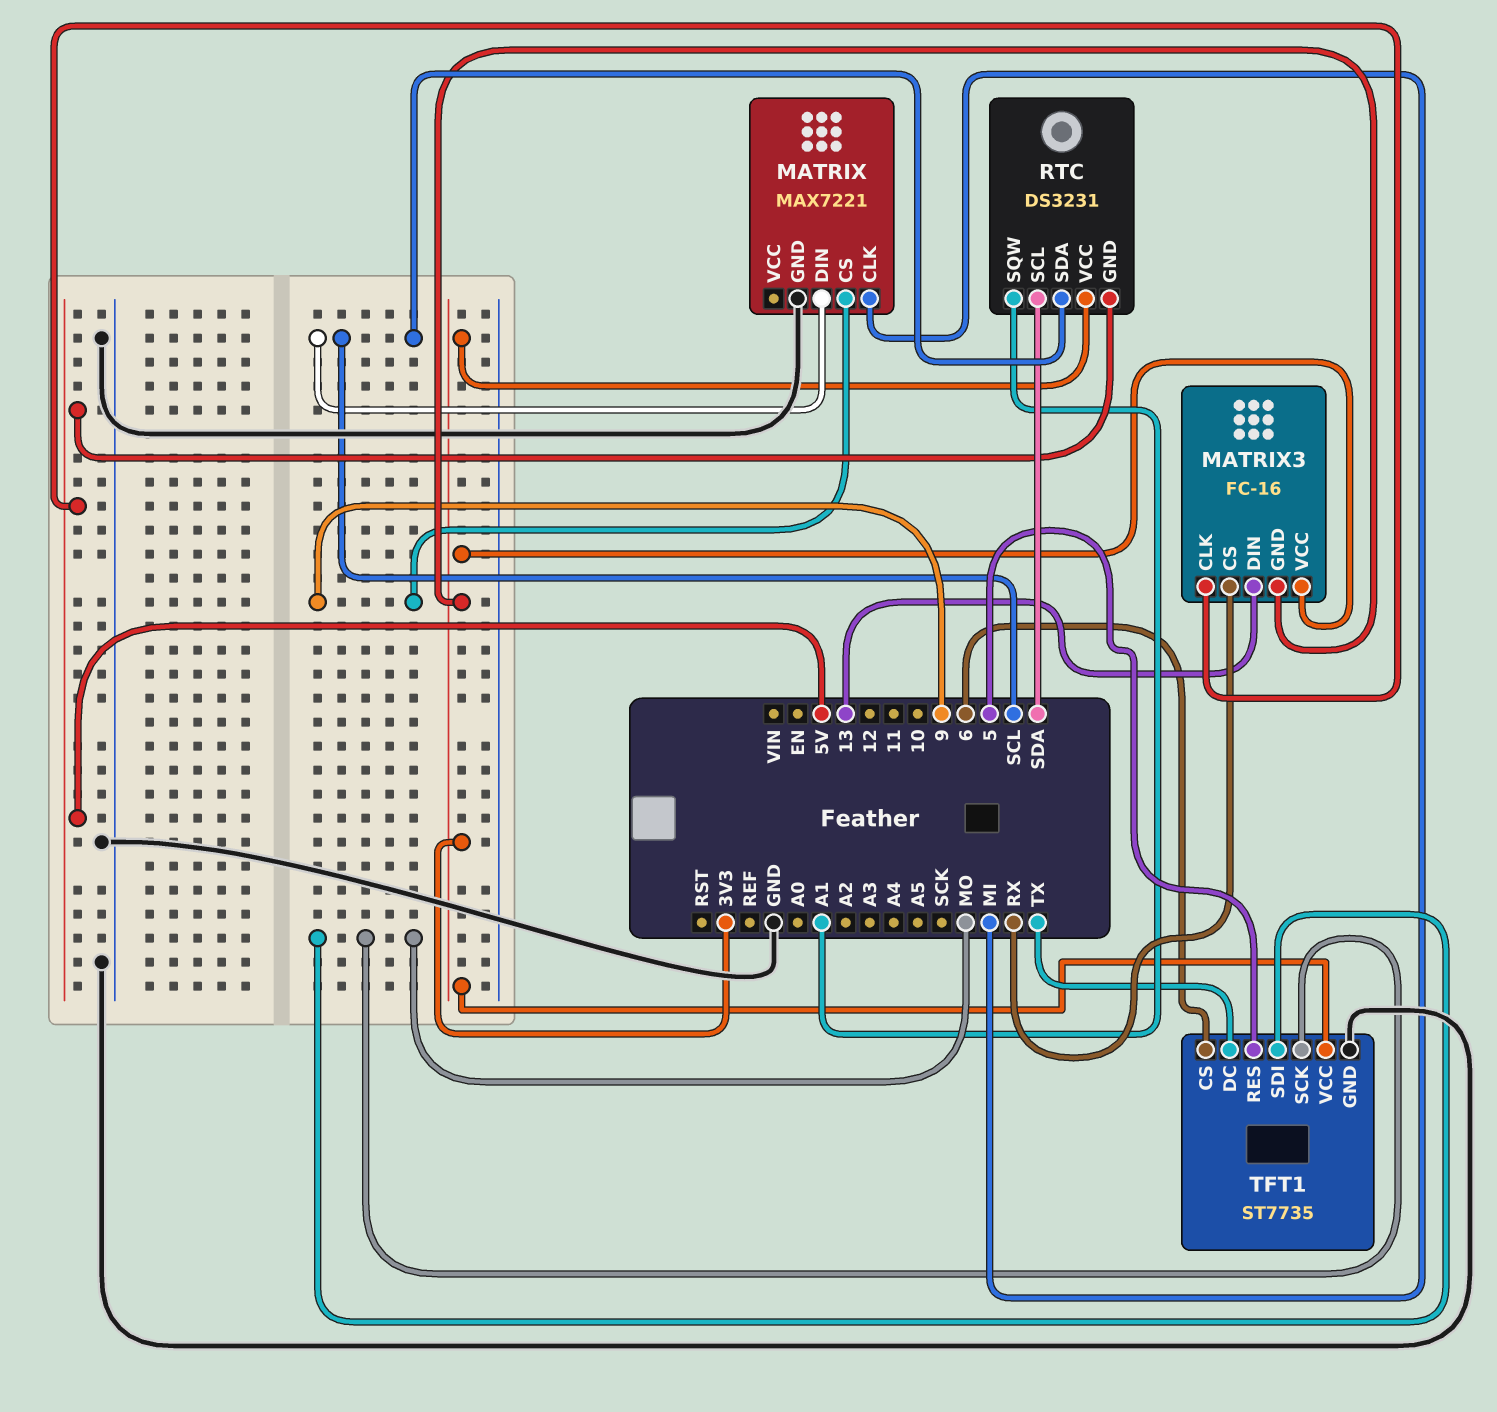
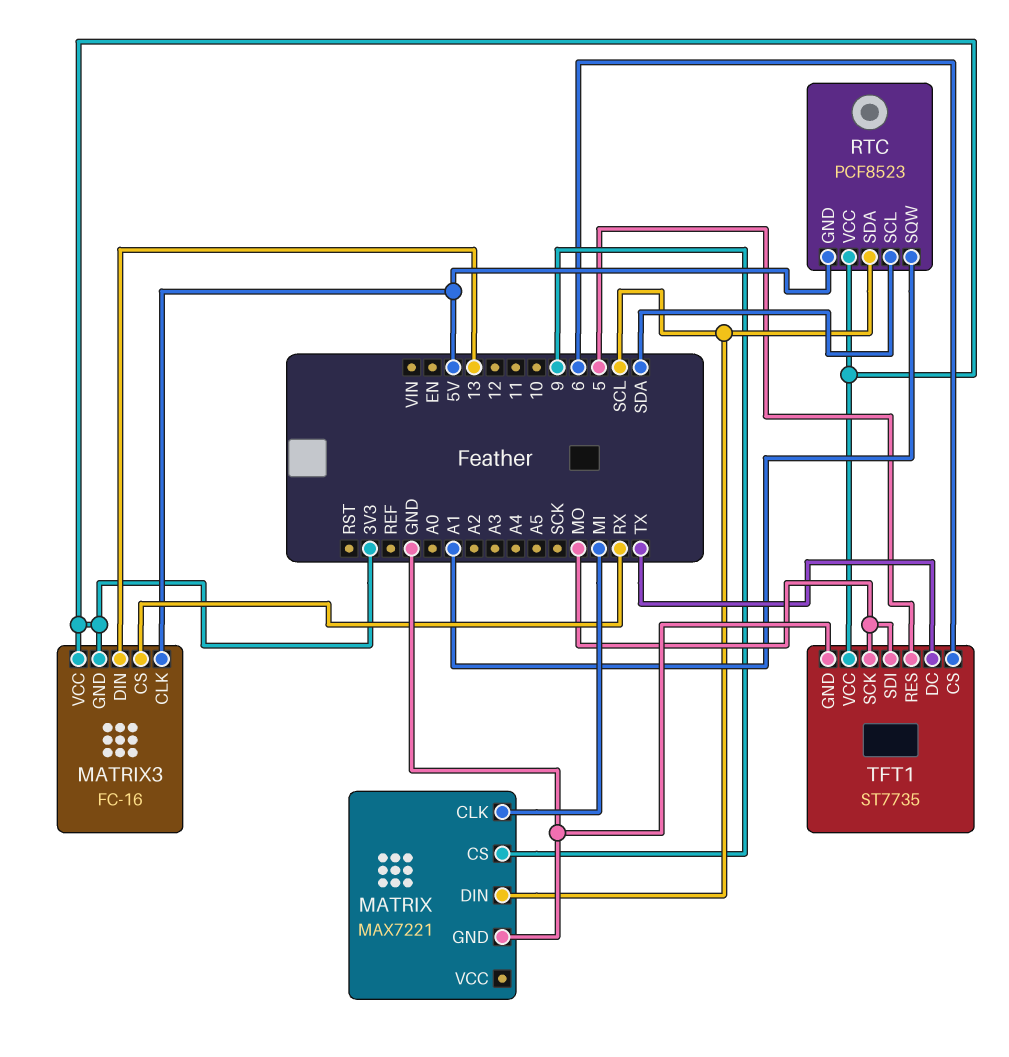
RTC: DS3231 -> PCF8523

